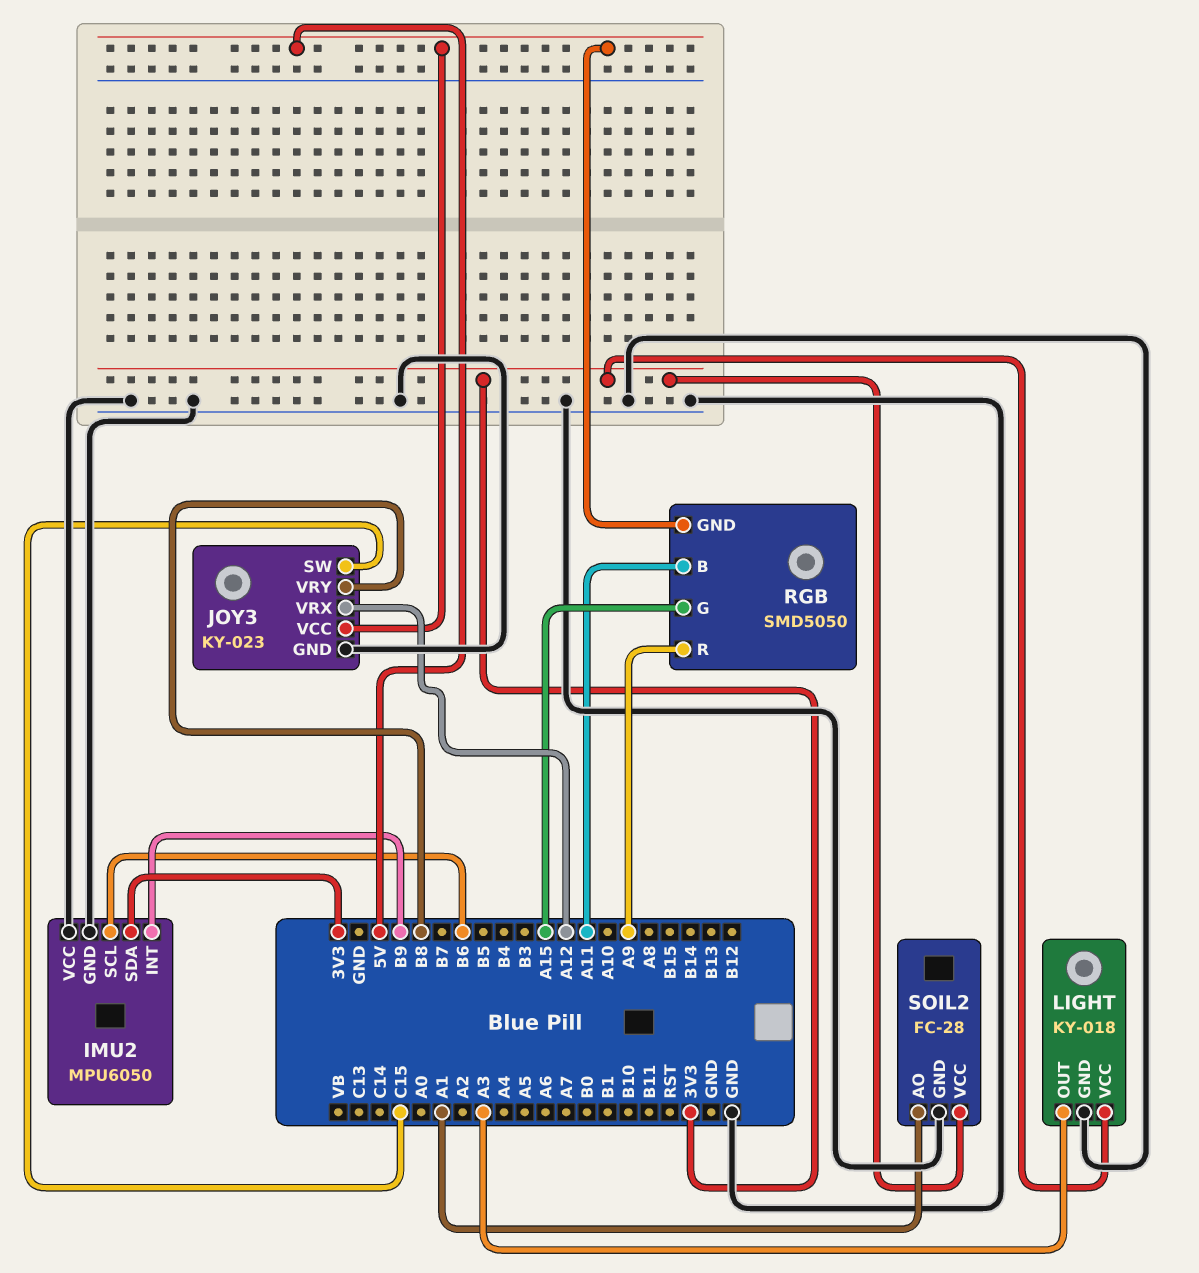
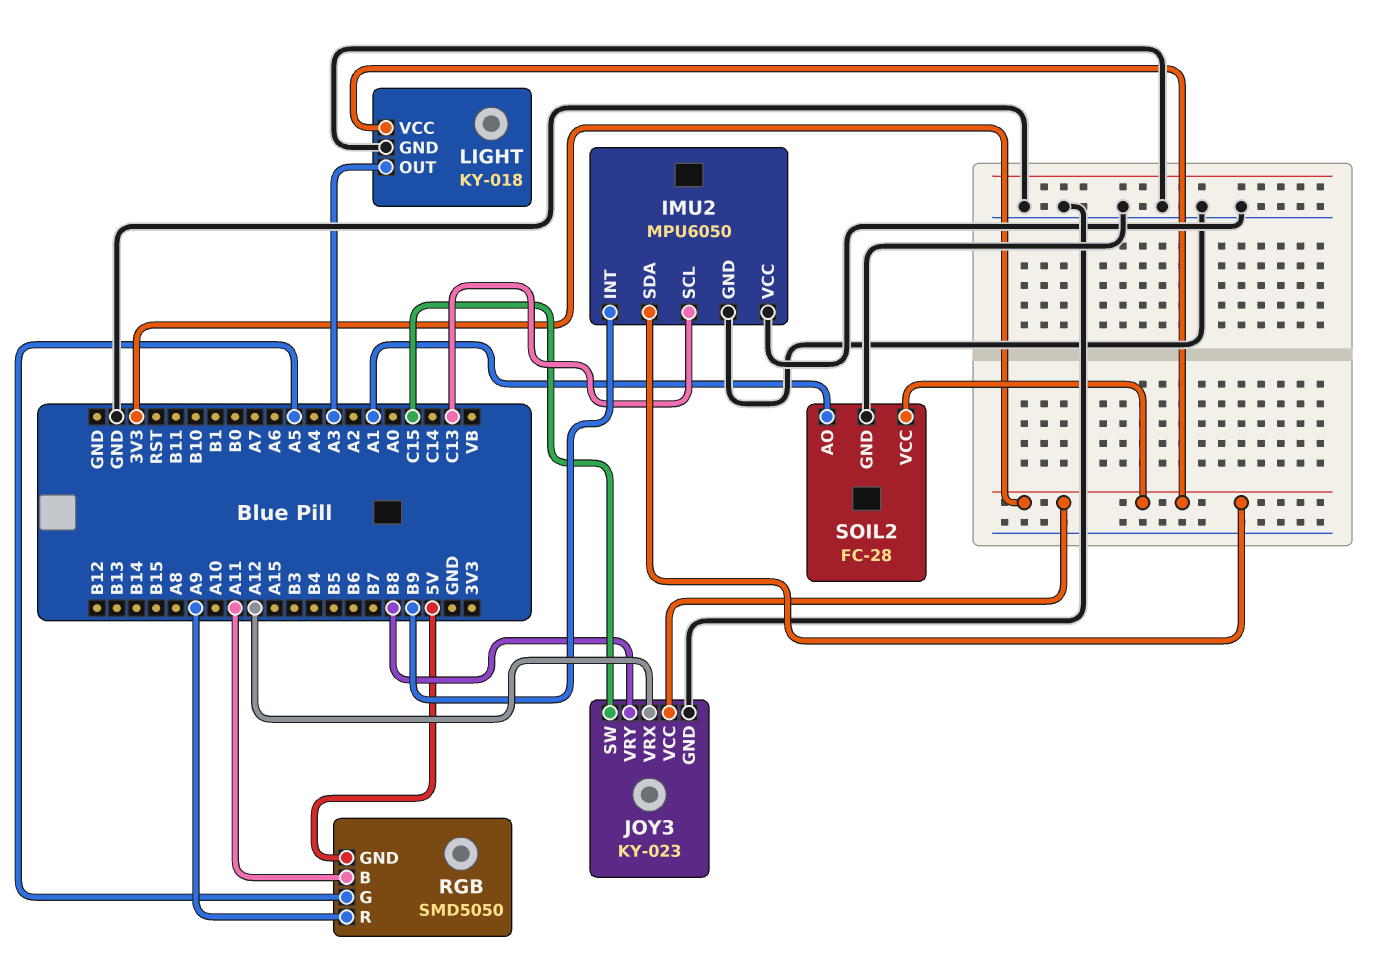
IMU2 pin SCL: B6 -> C13
JOY3 pin VCC: 5V -> 3V3
RGB pin G: A15 -> A5

